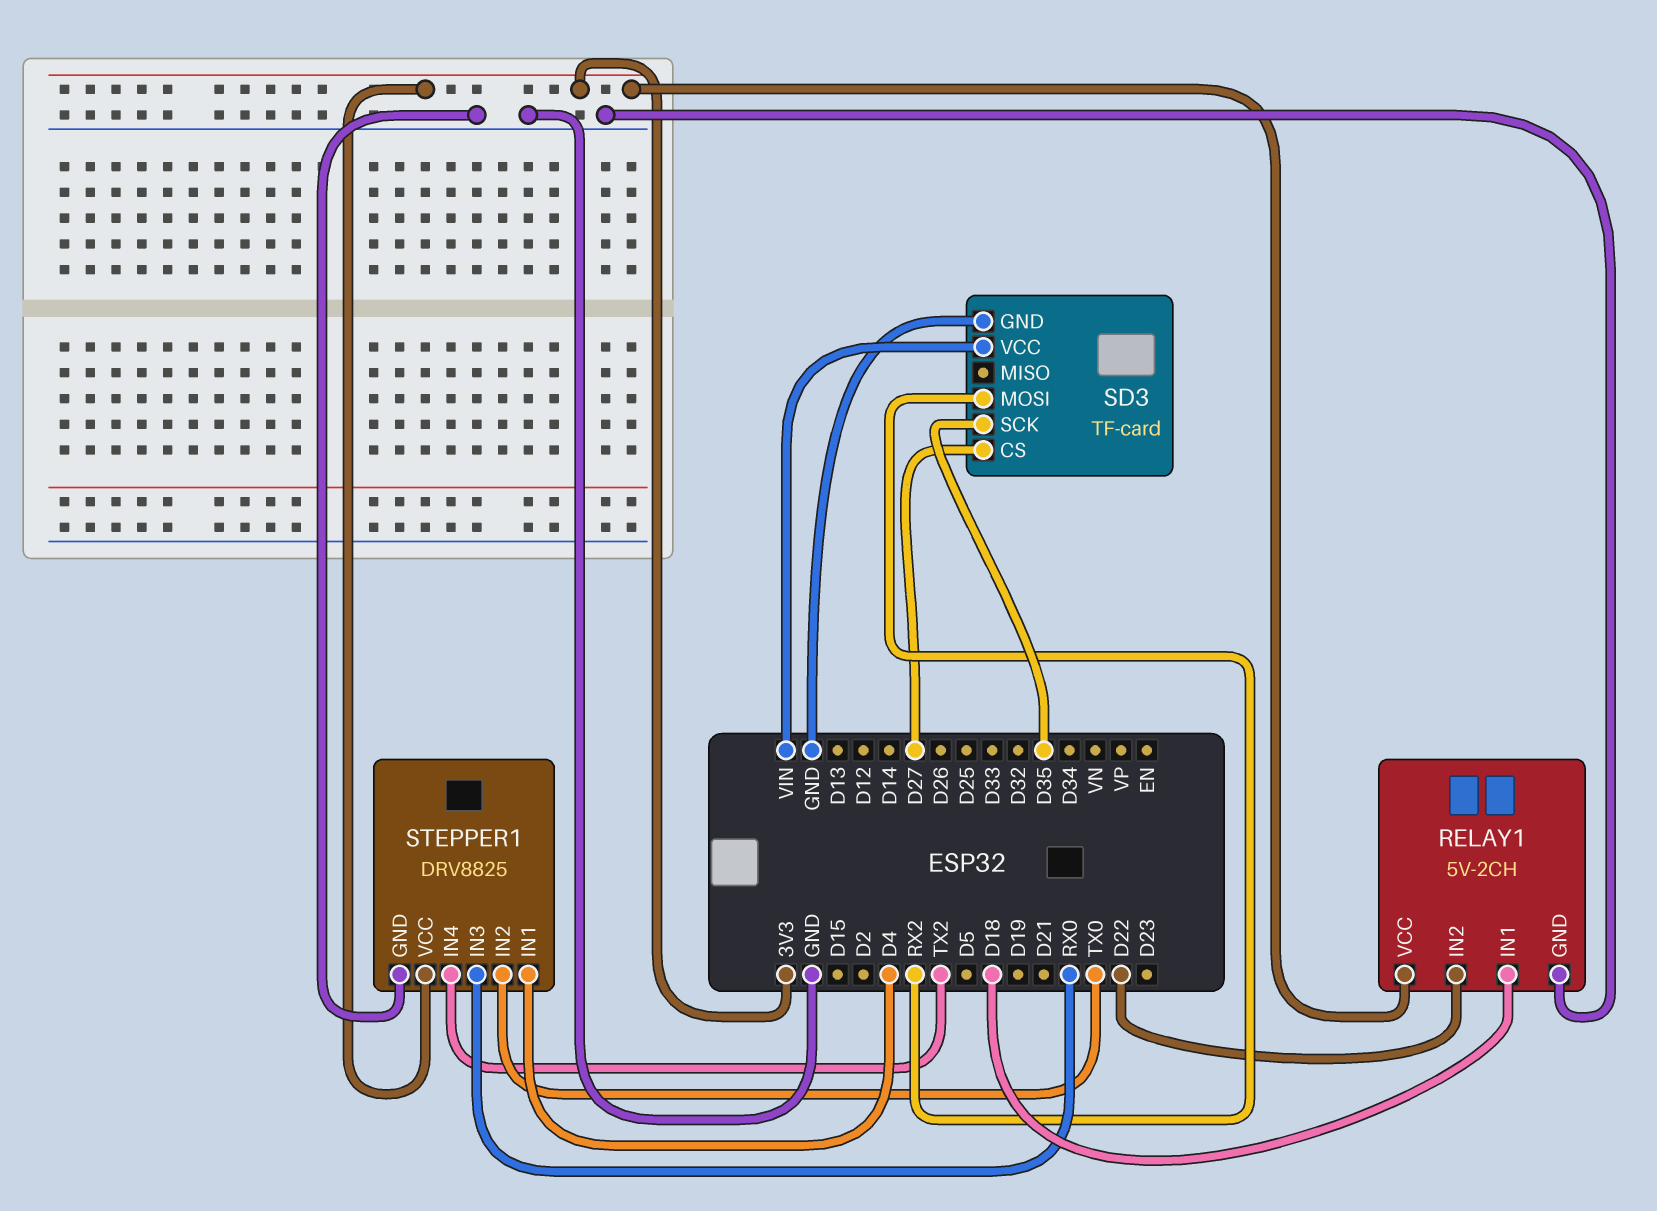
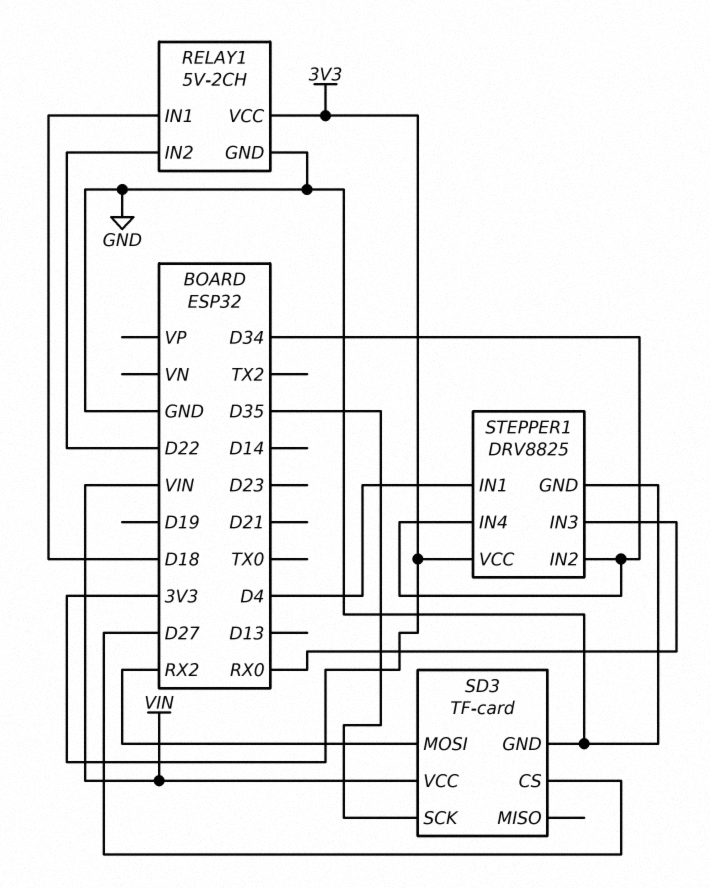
STEPPER1 pin IN2: TX0 -> D34
STEPPER1 pin IN4: TX2 -> D34

